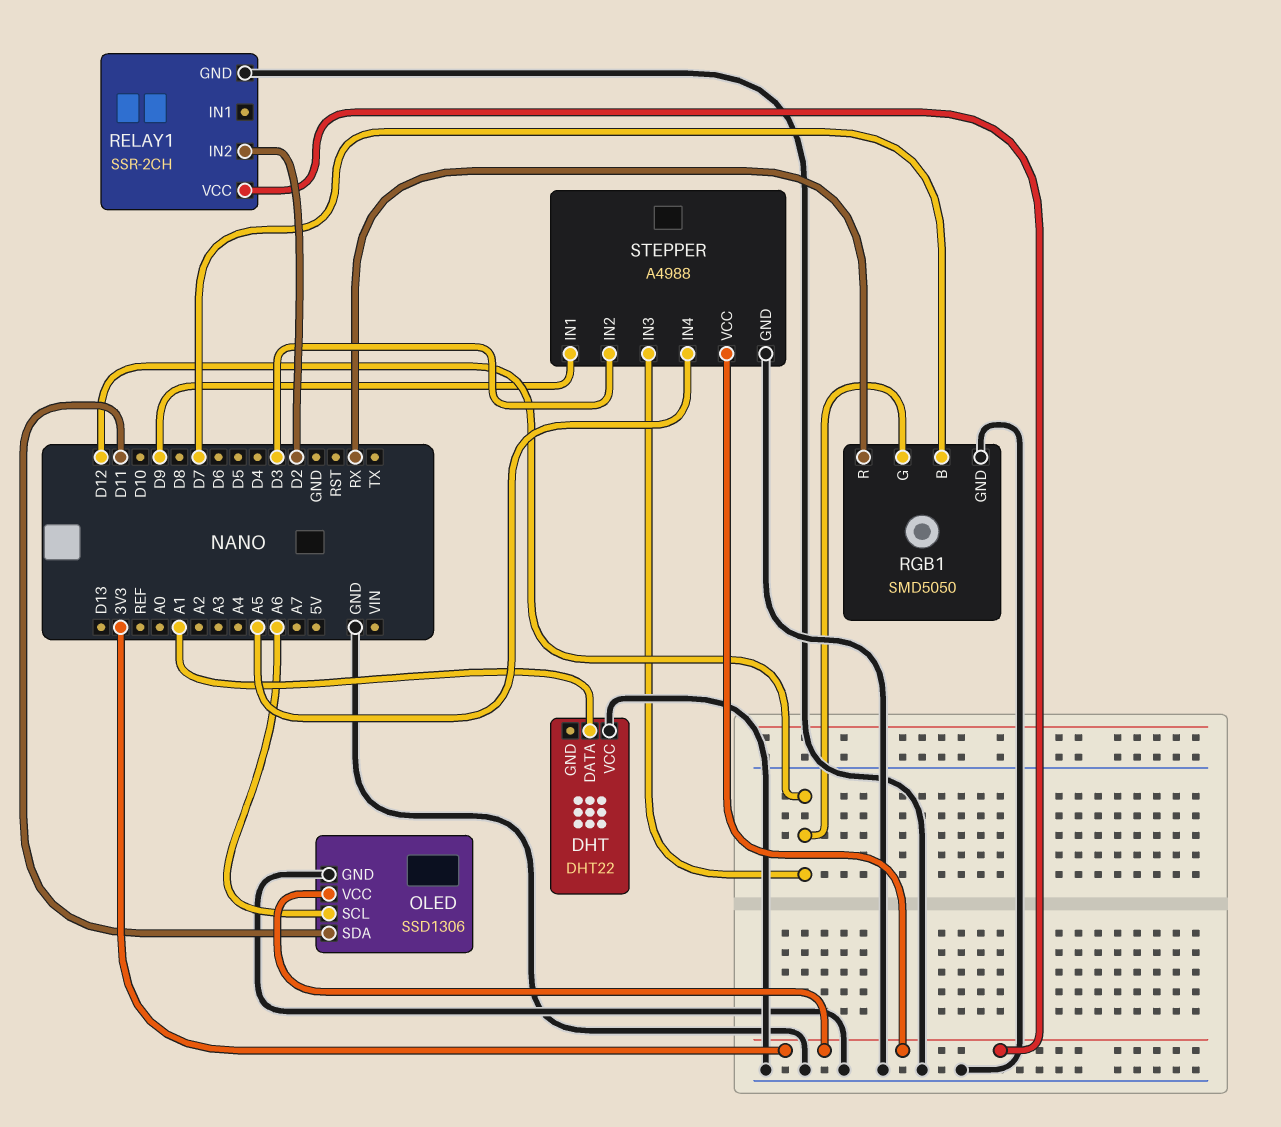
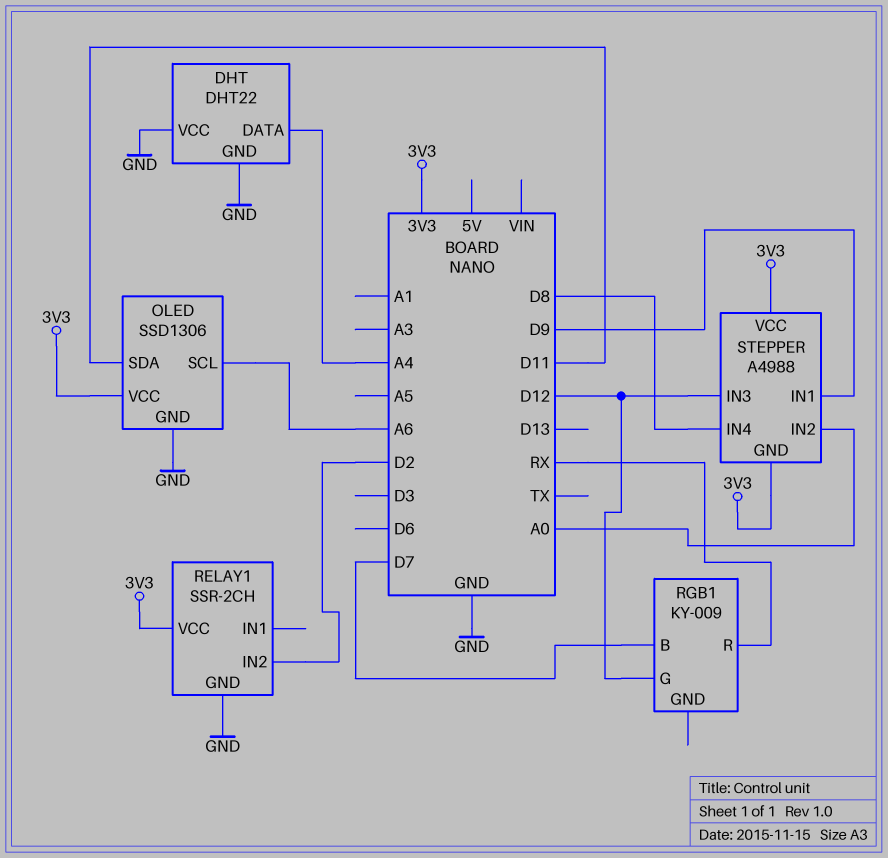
DHT pin DATA: A1 -> A4
DHT pin GND: none -> GND
RGB1: SMD5050 -> KY-009
RGB1 pin GND: GND -> none
STEPPER pin GND: GND -> 3V3
STEPPER pin IN2: D3 -> A0
STEPPER pin IN4: A5 -> D8

